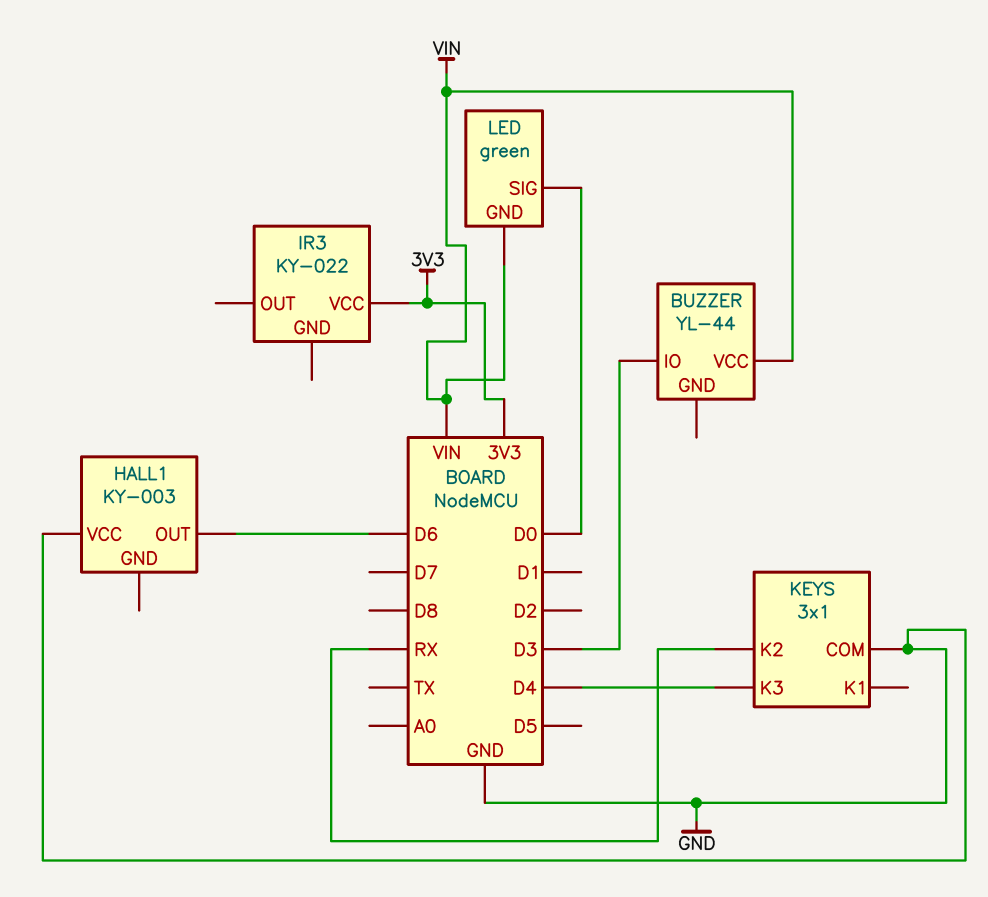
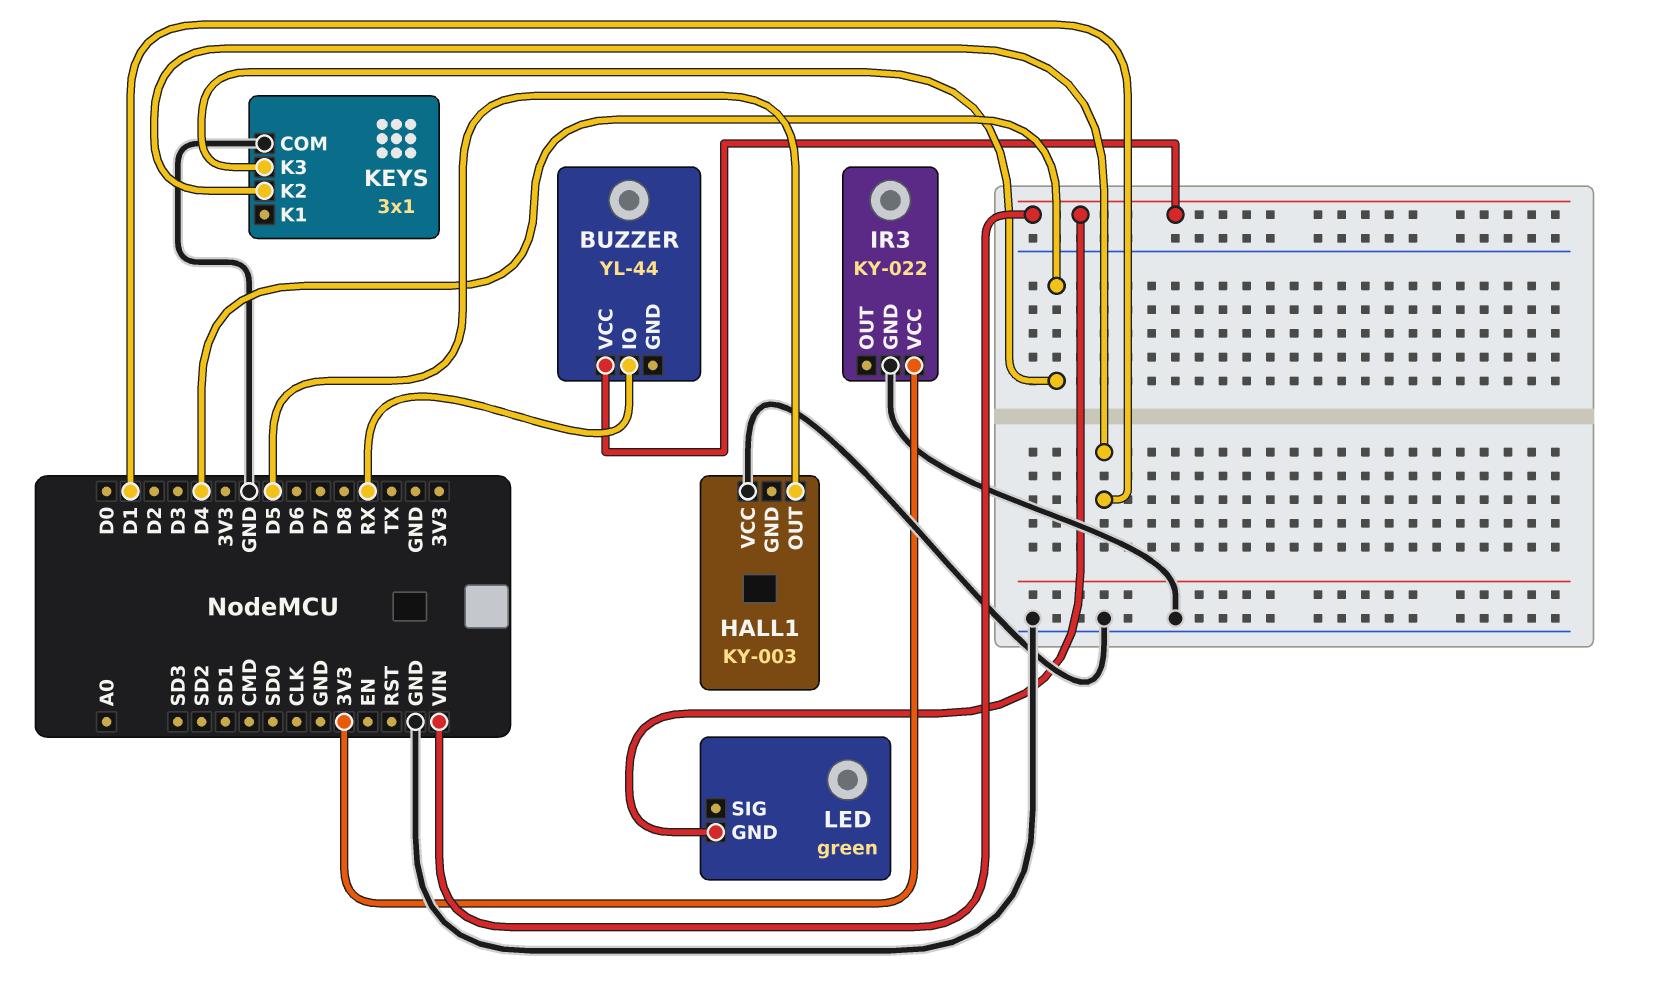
BUZZER pin IO: D3 -> RX
HALL1 pin OUT: D6 -> D5
IR3 pin GND: none -> GND
KEYS pin K2: RX -> D1
LED pin SIG: D0 -> none

